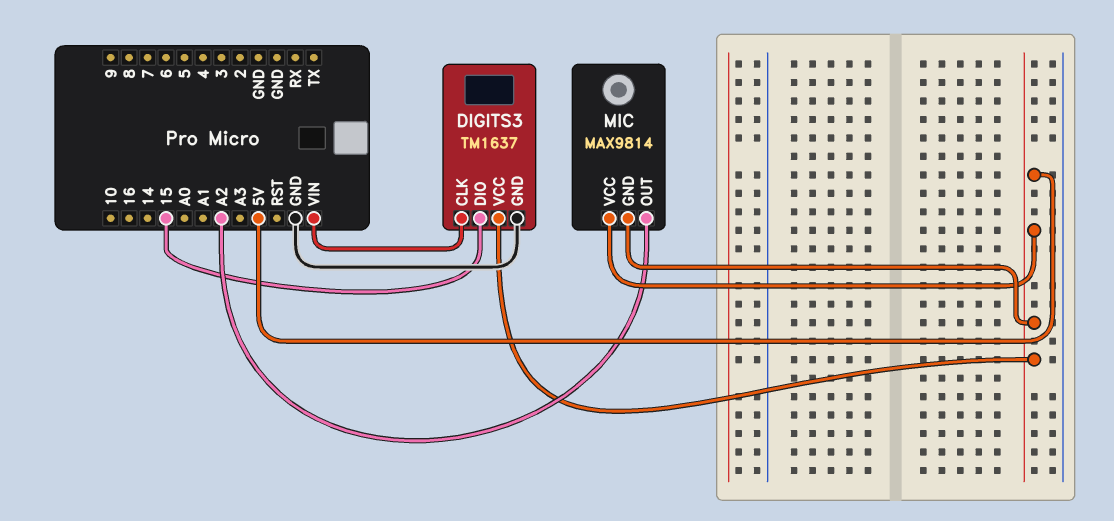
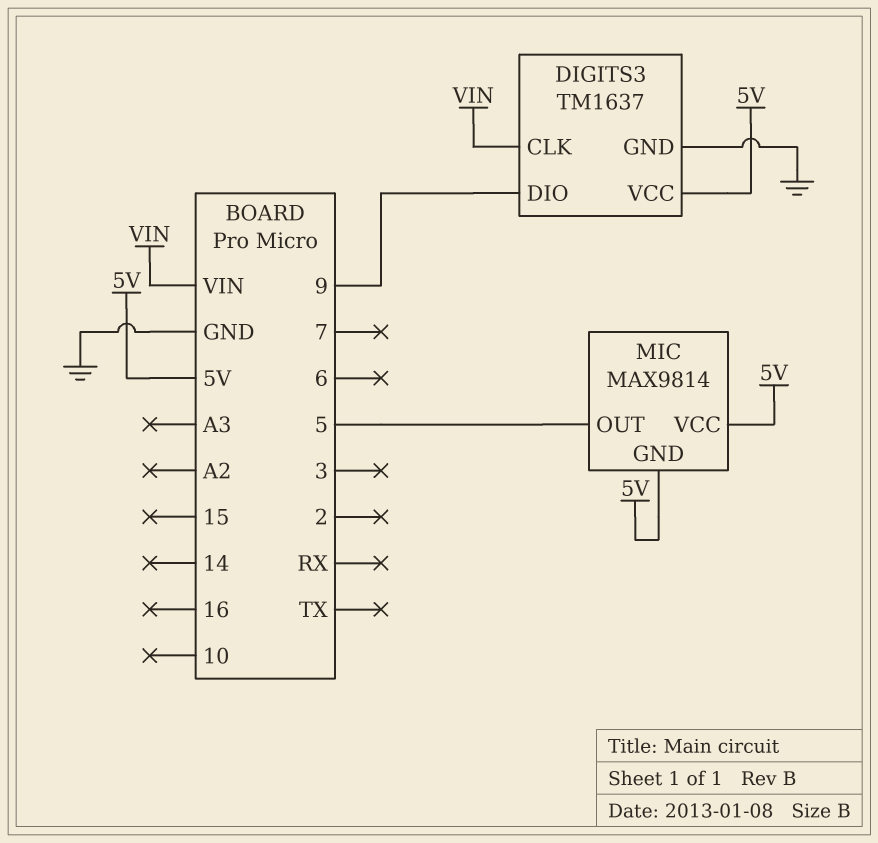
DIGITS3 pin DIO: 15 -> 9
MIC pin OUT: A2 -> 5

